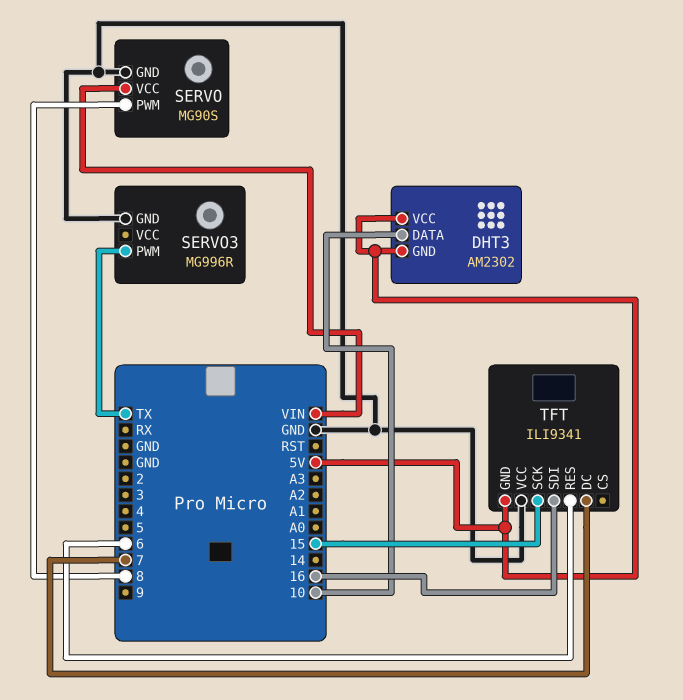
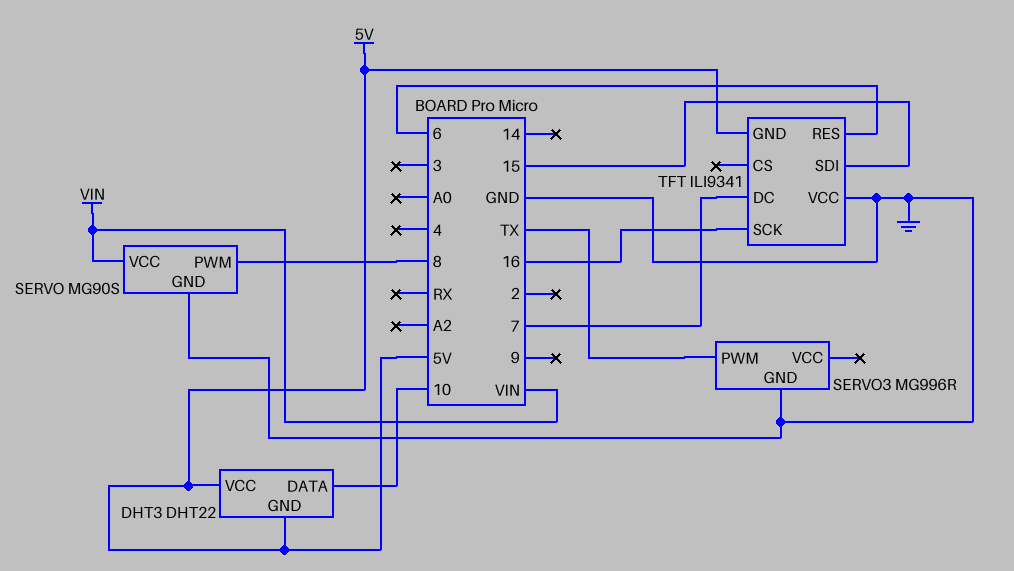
DHT3: AM2302 -> DHT22
TFT pin SCK: 15 -> 16
TFT pin SDI: 16 -> 15

